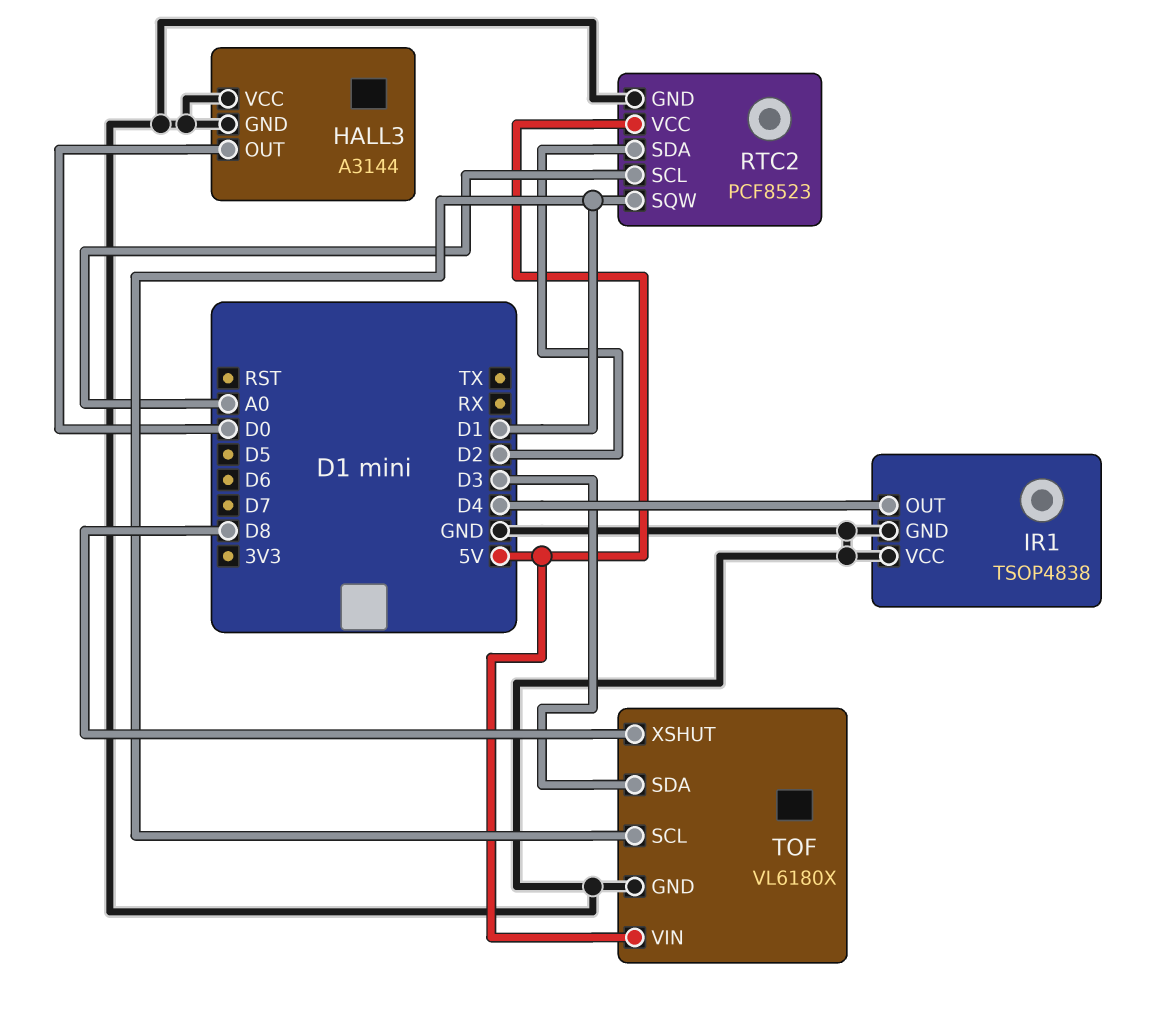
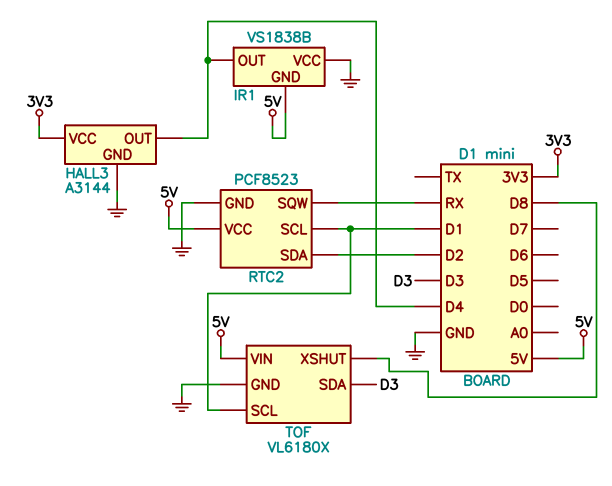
HALL3 pin OUT: D0 -> D4
HALL3 pin VCC: GND -> 3V3
IR1: TSOP4838 -> VS1838B
IR1 pin GND: GND -> 5V
RTC2 pin SCL: A0 -> D1
RTC2 pin SQW: D1 -> RX

